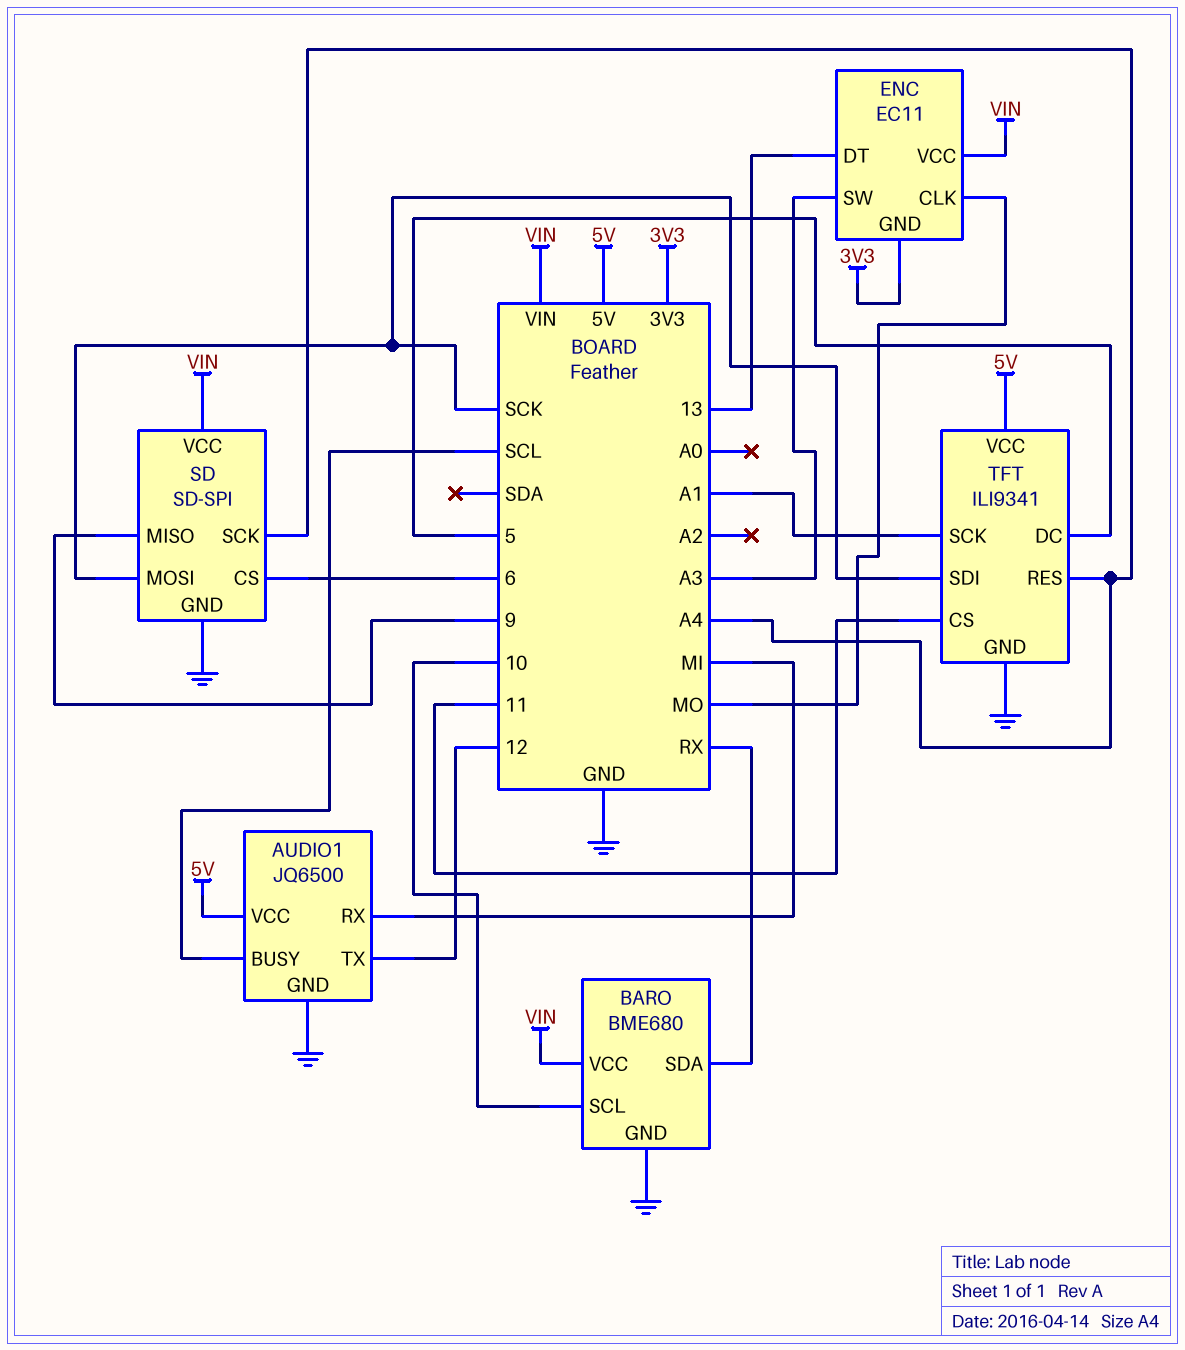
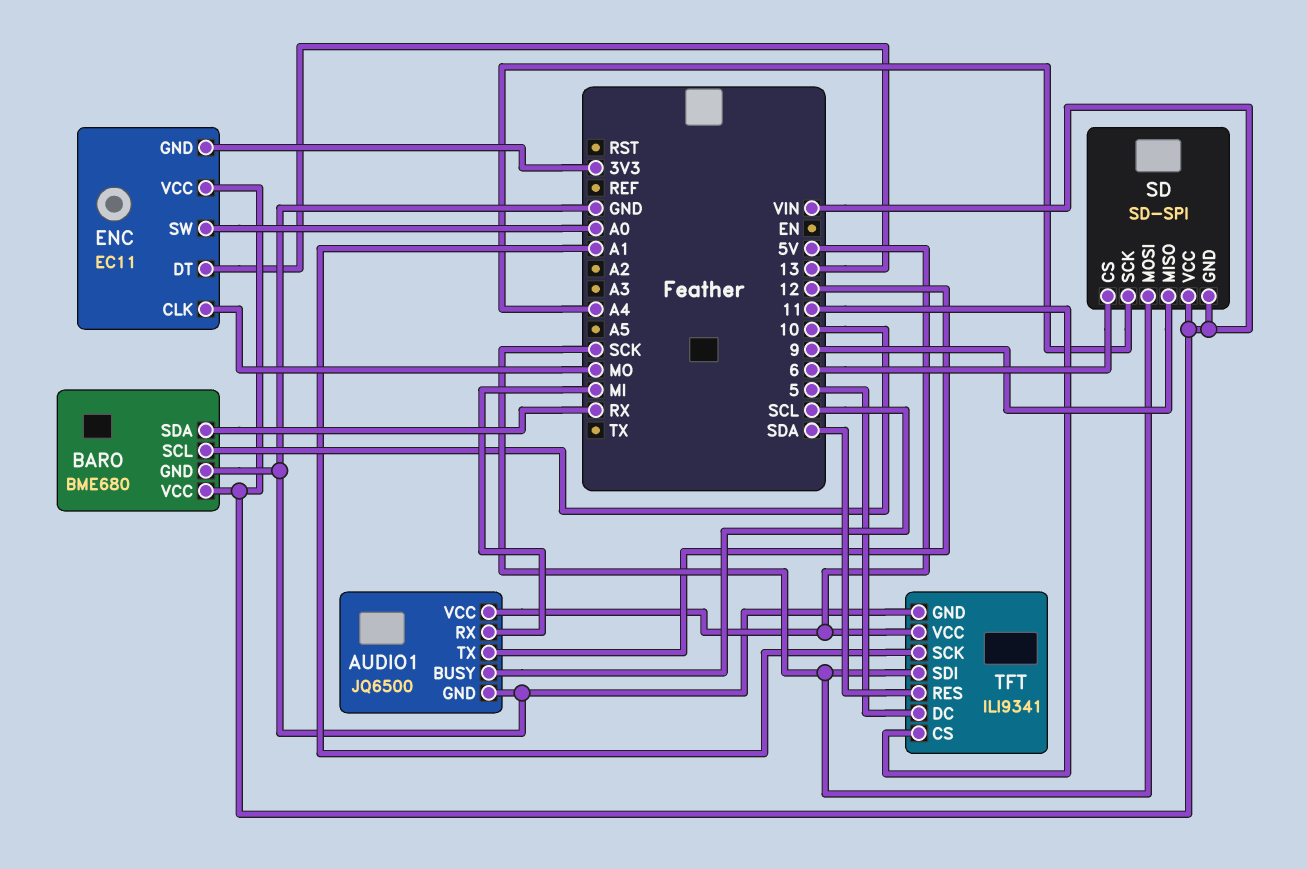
ENC pin SW: A3 -> A0
SD pin GND: GND -> VIN
TFT pin RES: A4 -> SDA

